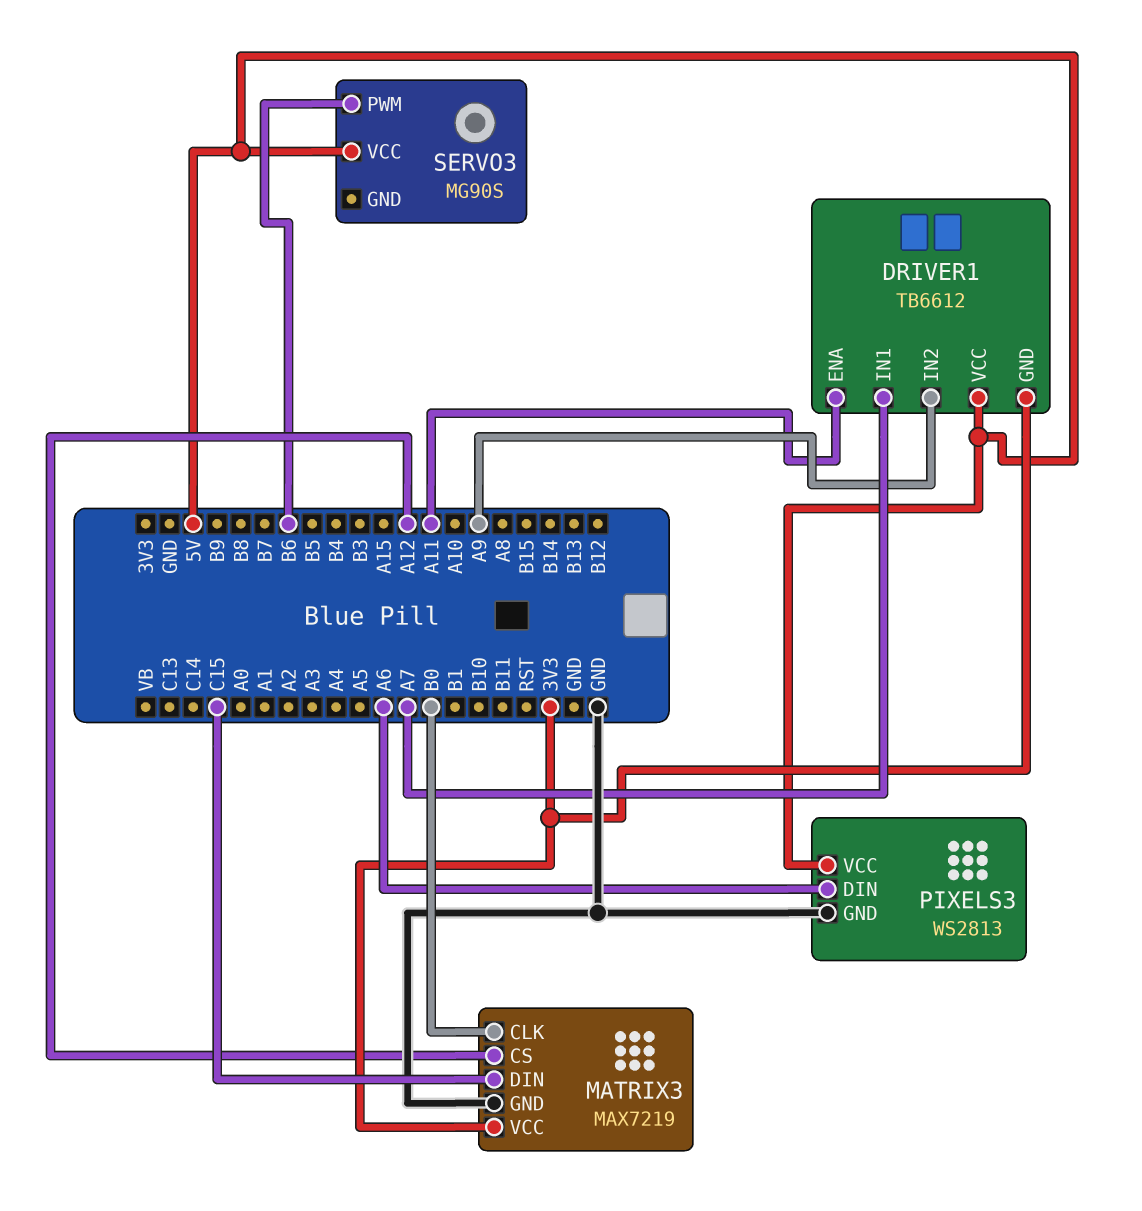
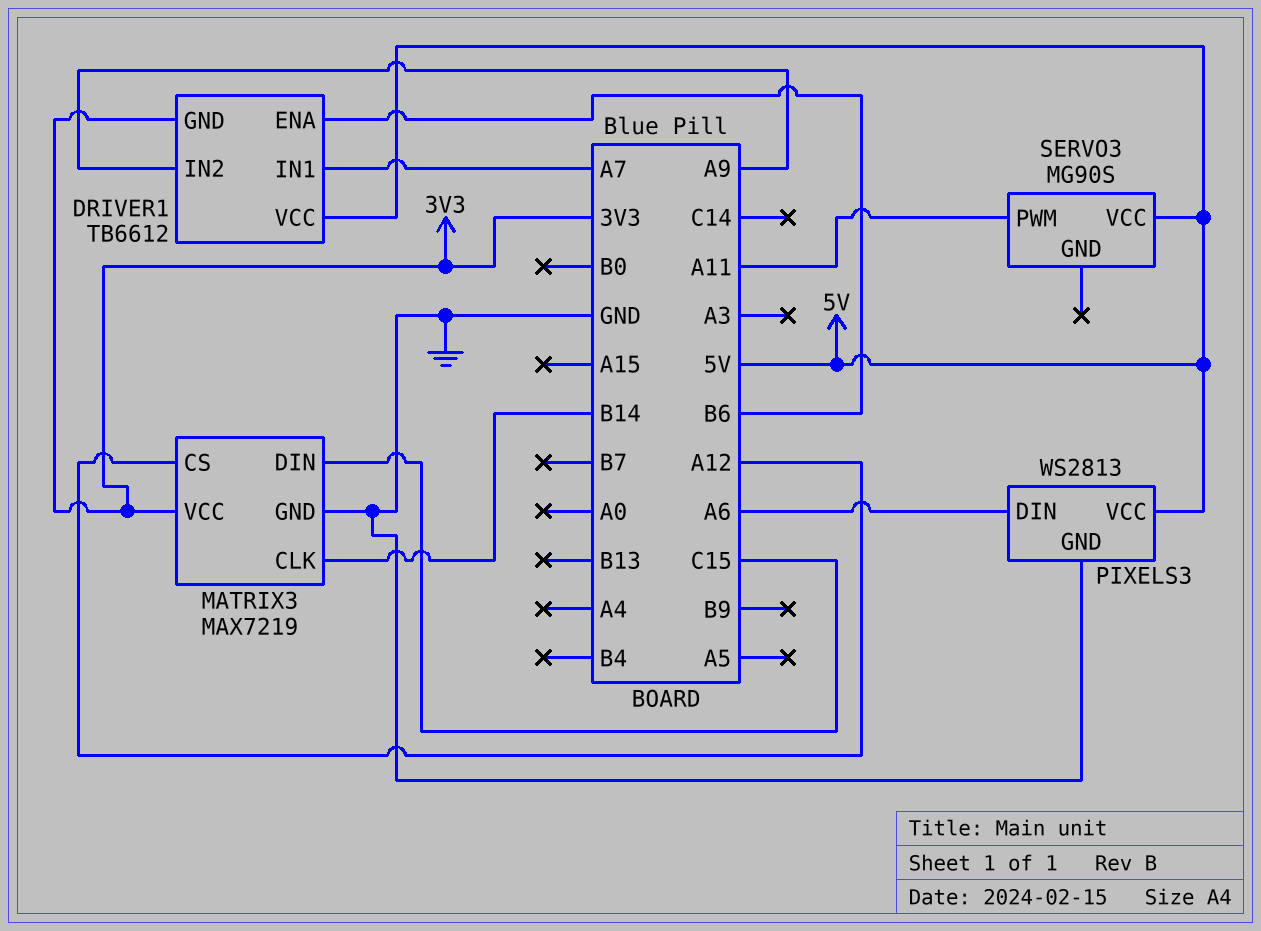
DRIVER1 pin ENA: A11 -> B6
MATRIX3 pin CLK: B0 -> B14
SERVO3 pin PWM: B6 -> A11

